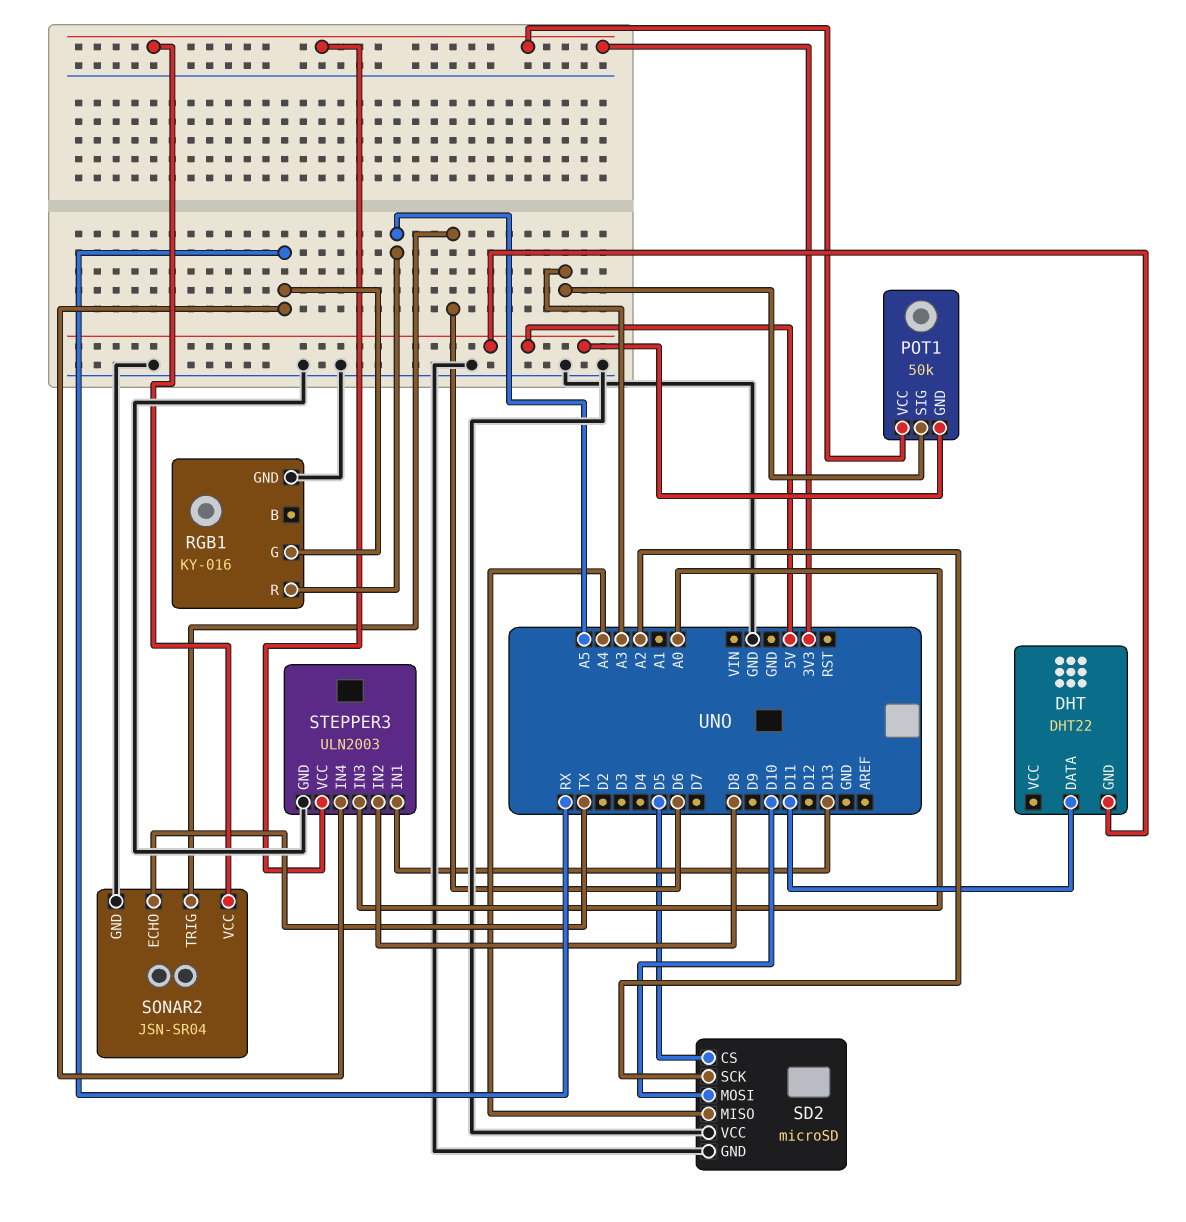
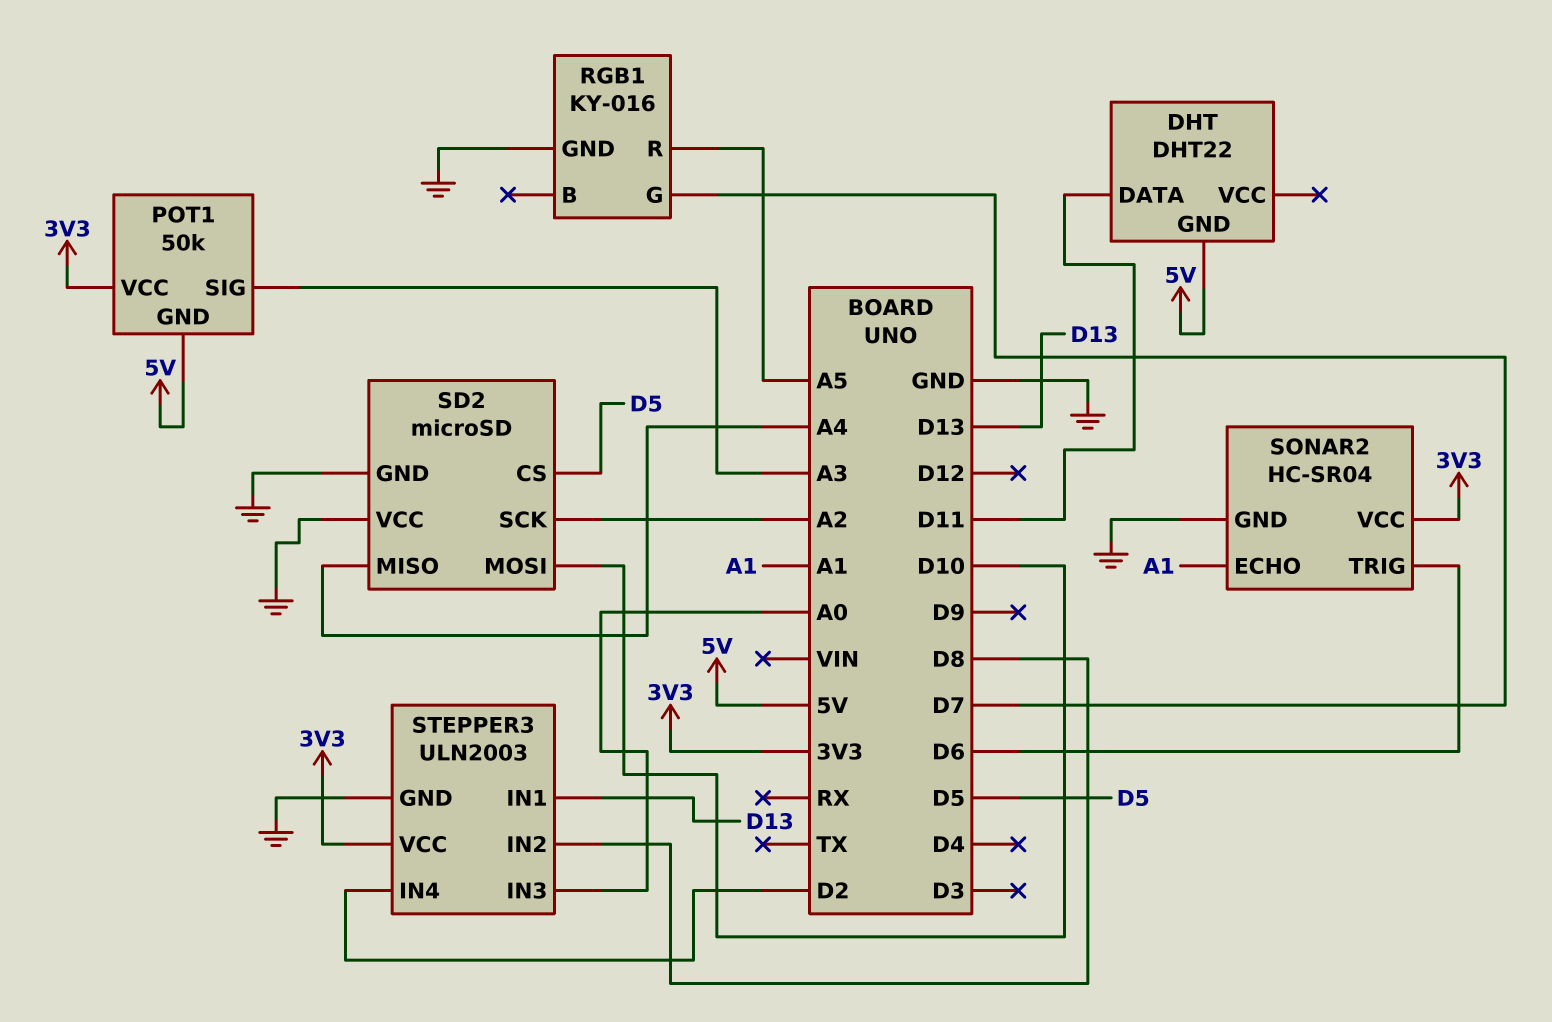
RGB1 pin G: RX -> D7
SONAR2: JSN-SR04 -> HC-SR04
SONAR2 pin ECHO: TX -> A1
STEPPER3 pin IN4: RX -> D2

